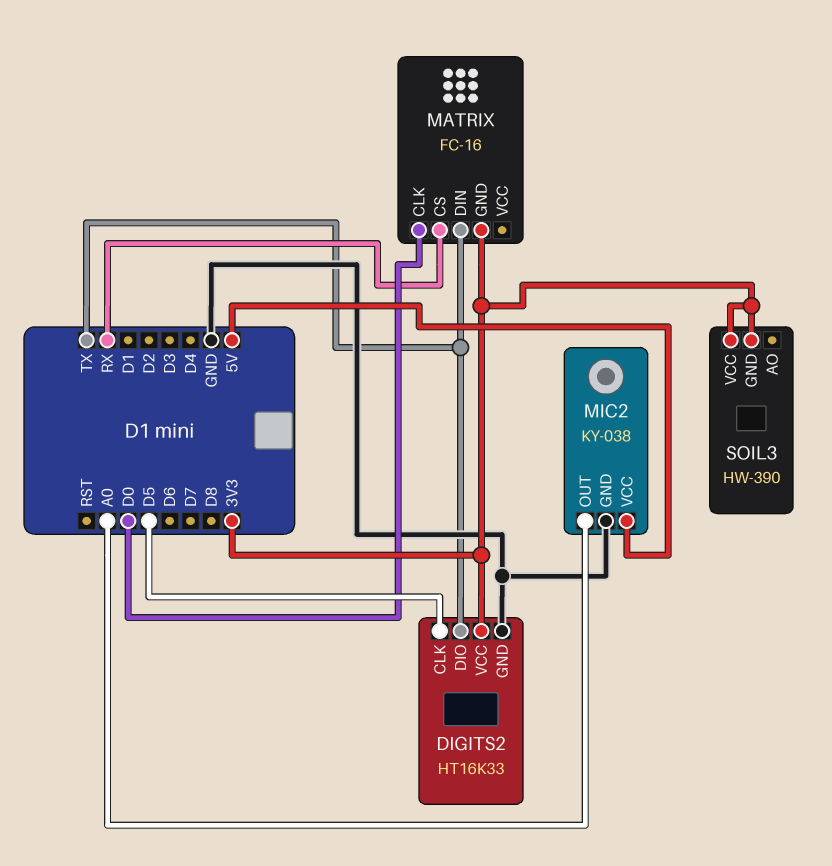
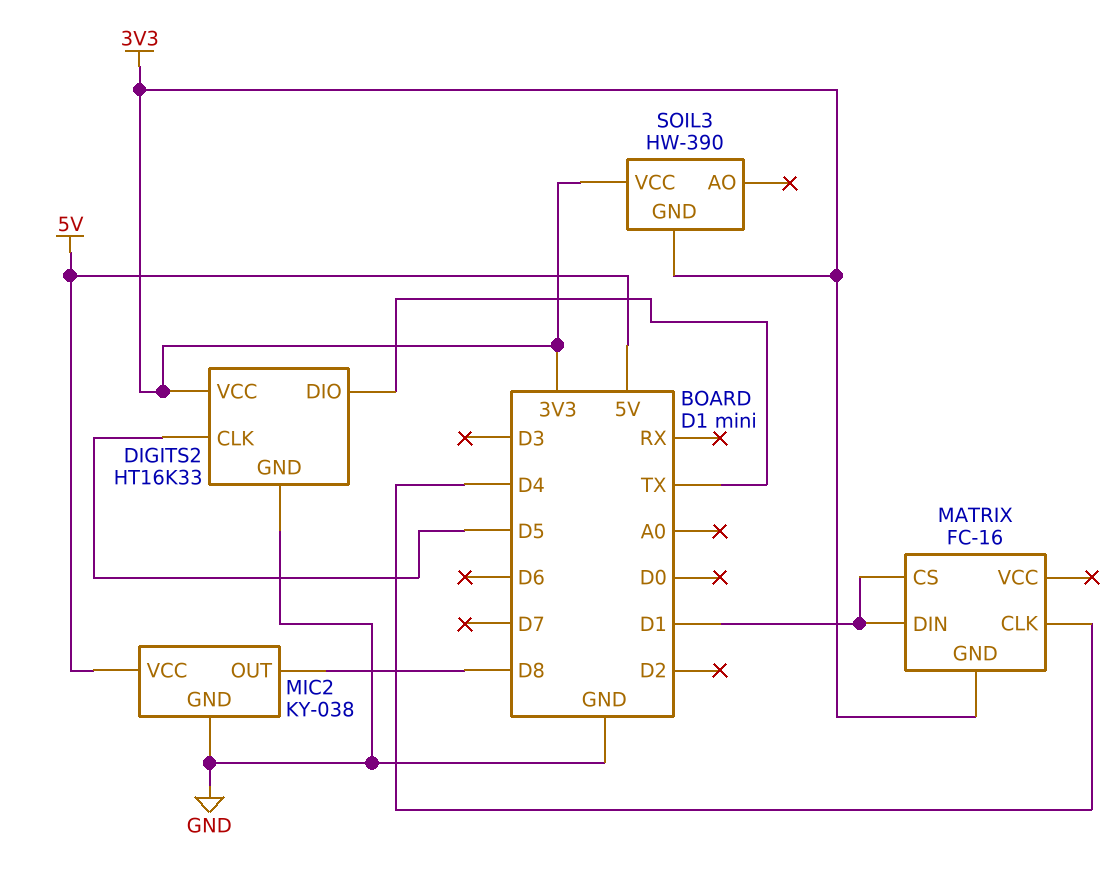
MATRIX pin CLK: D0 -> D4
MATRIX pin CS: RX -> D1
MATRIX pin DIN: TX -> D1
MIC2 pin OUT: A0 -> D8

